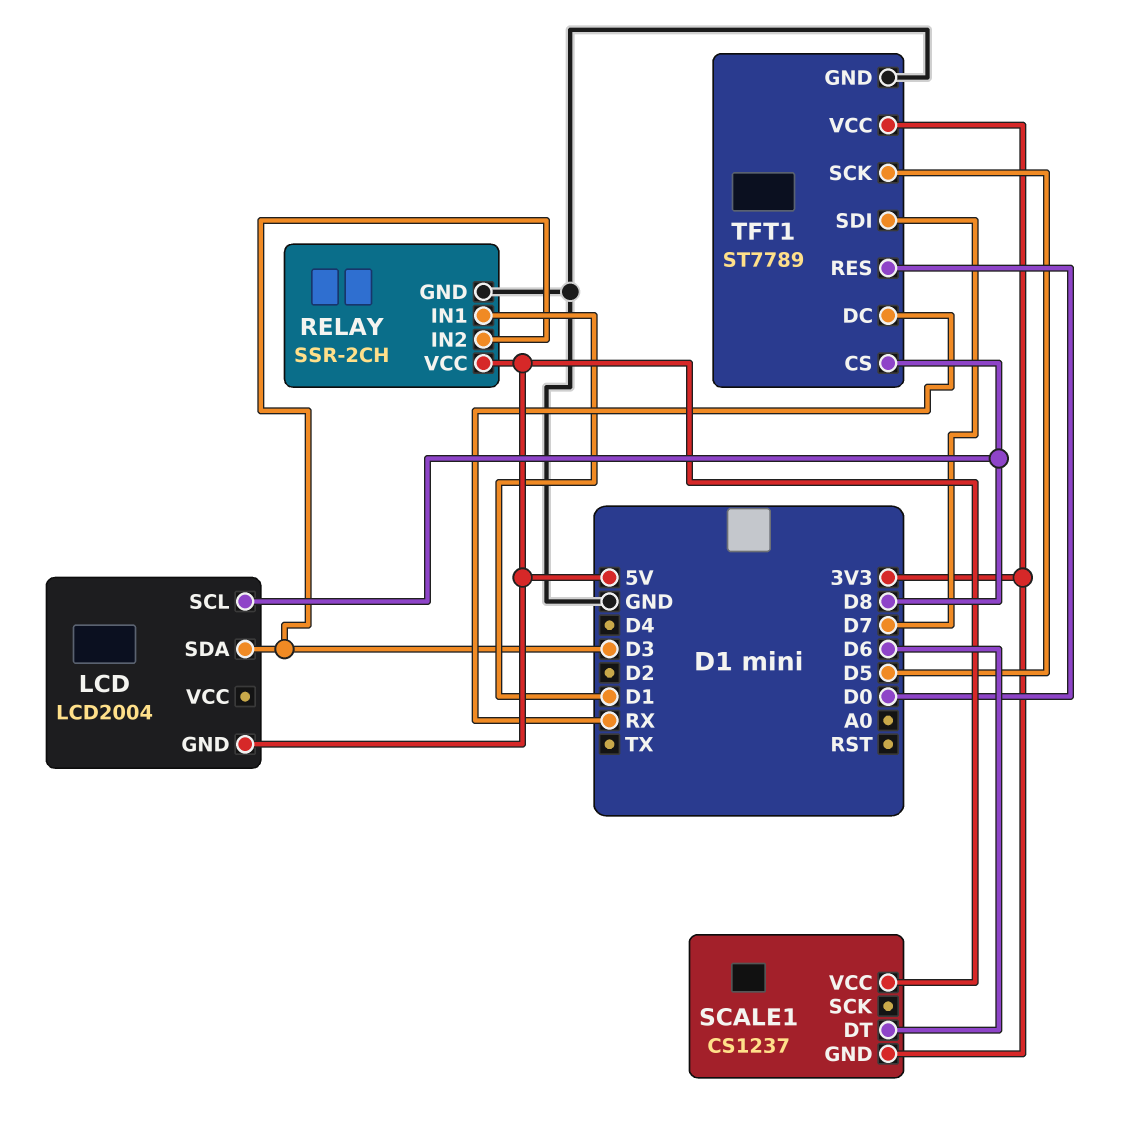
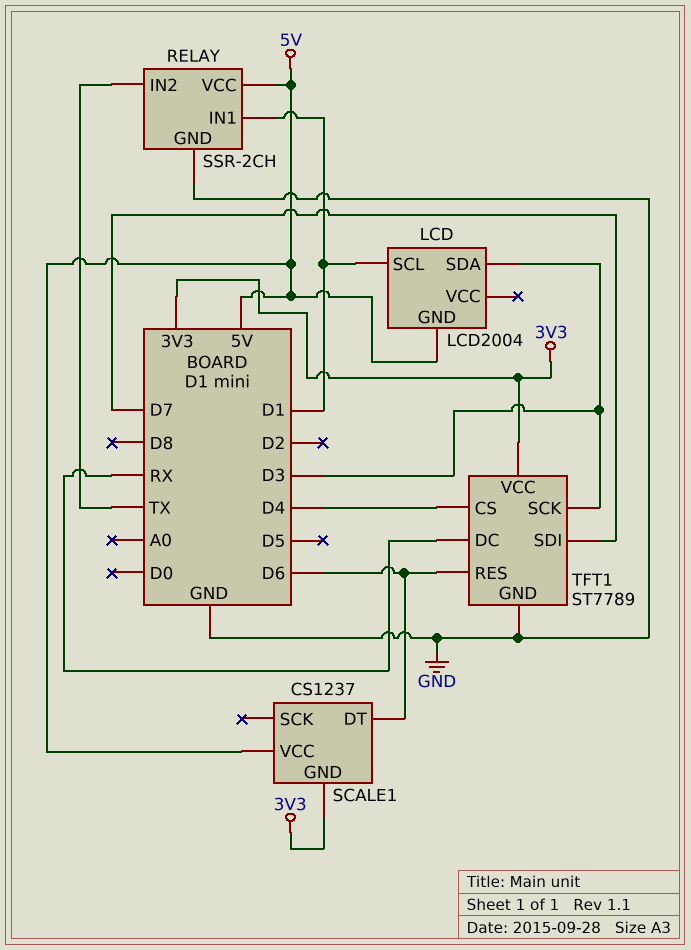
LCD pin SCL: D8 -> D1
RELAY pin IN2: D3 -> TX
TFT1 pin CS: D8 -> D4
TFT1 pin RES: D0 -> D6
TFT1 pin SCK: D5 -> D3

